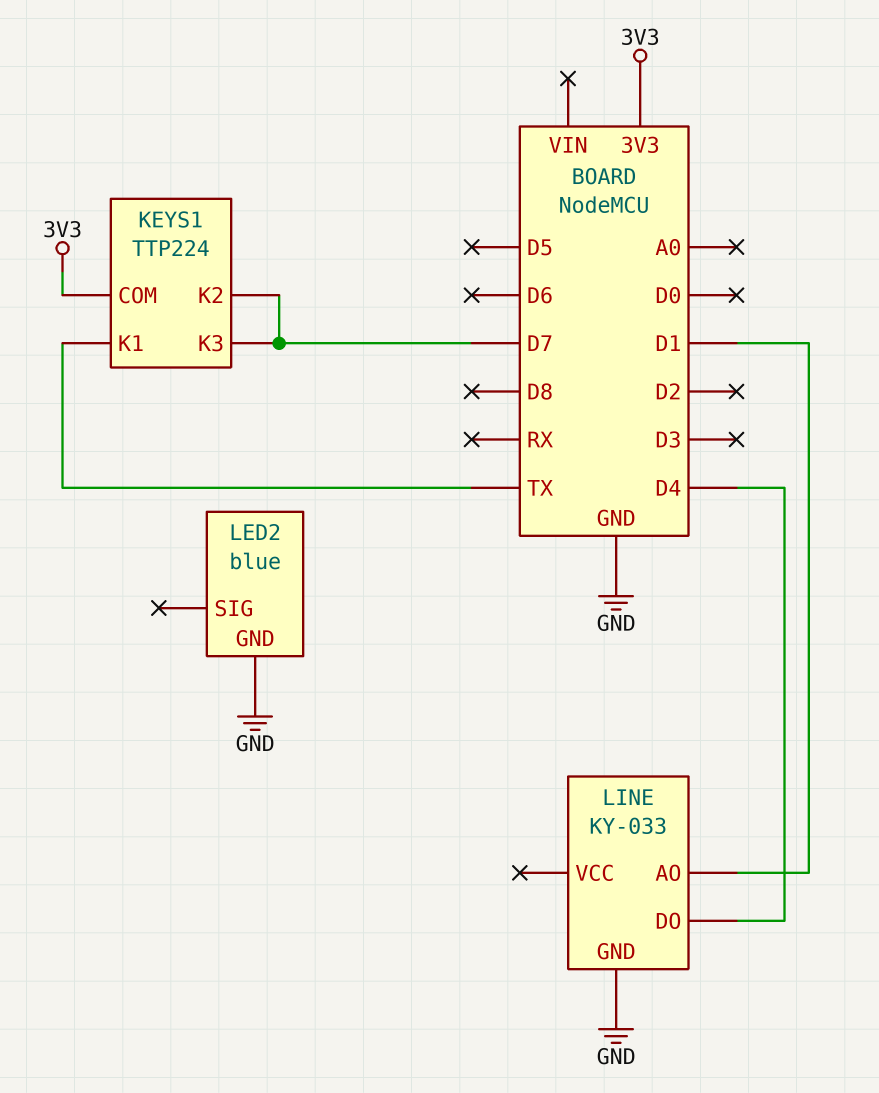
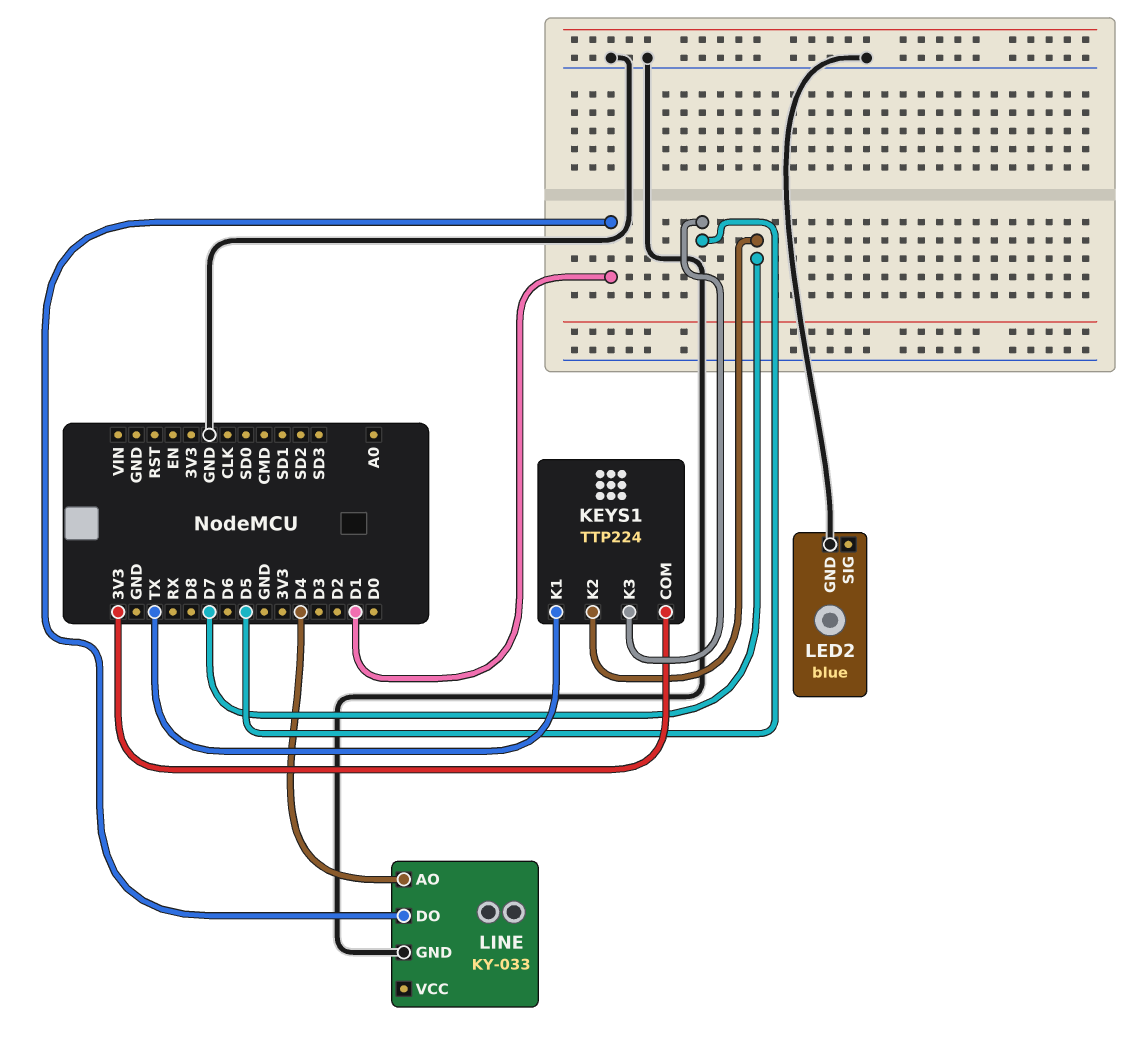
KEYS1 pin K3: D7 -> D5
LINE pin AO: D1 -> D4
LINE pin DO: D4 -> D1

